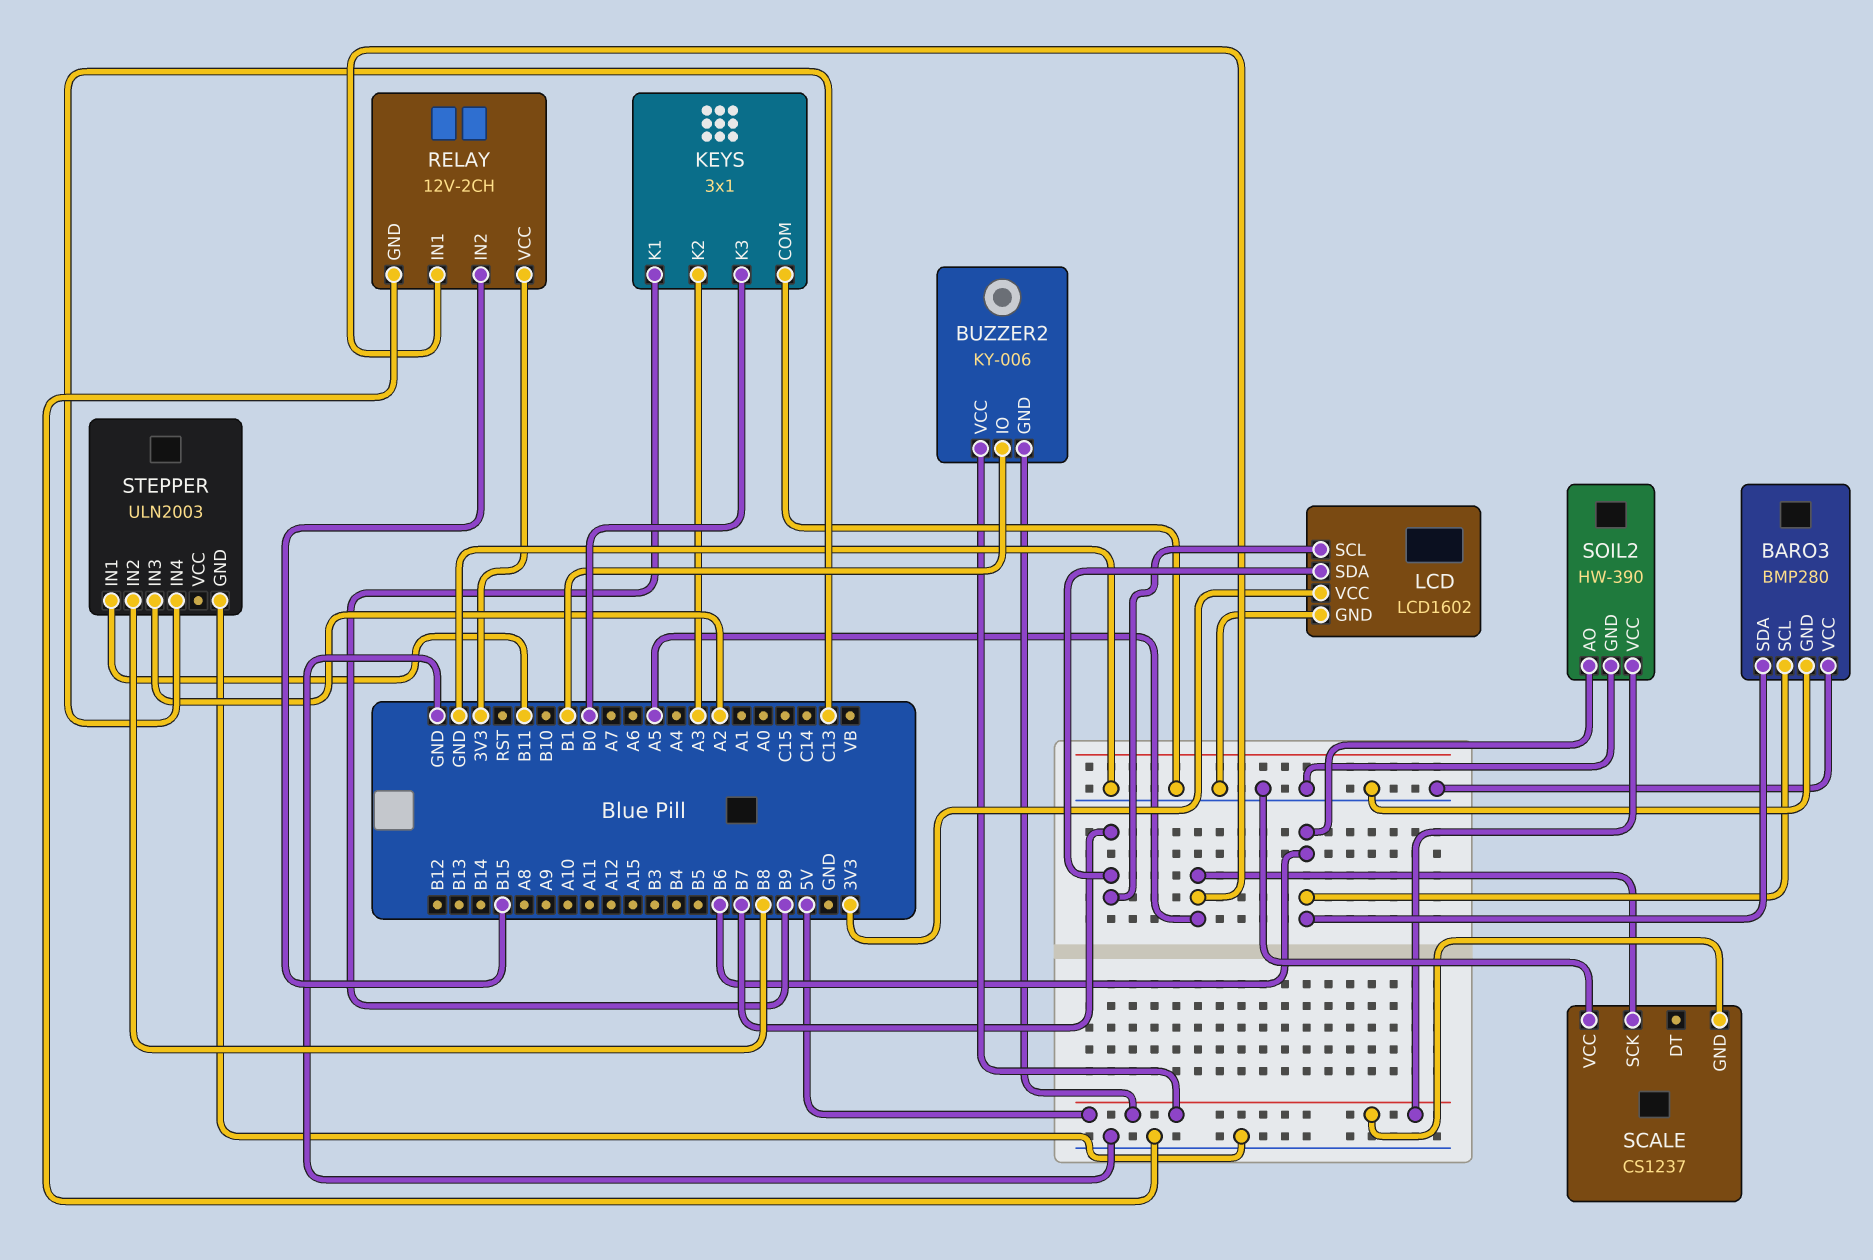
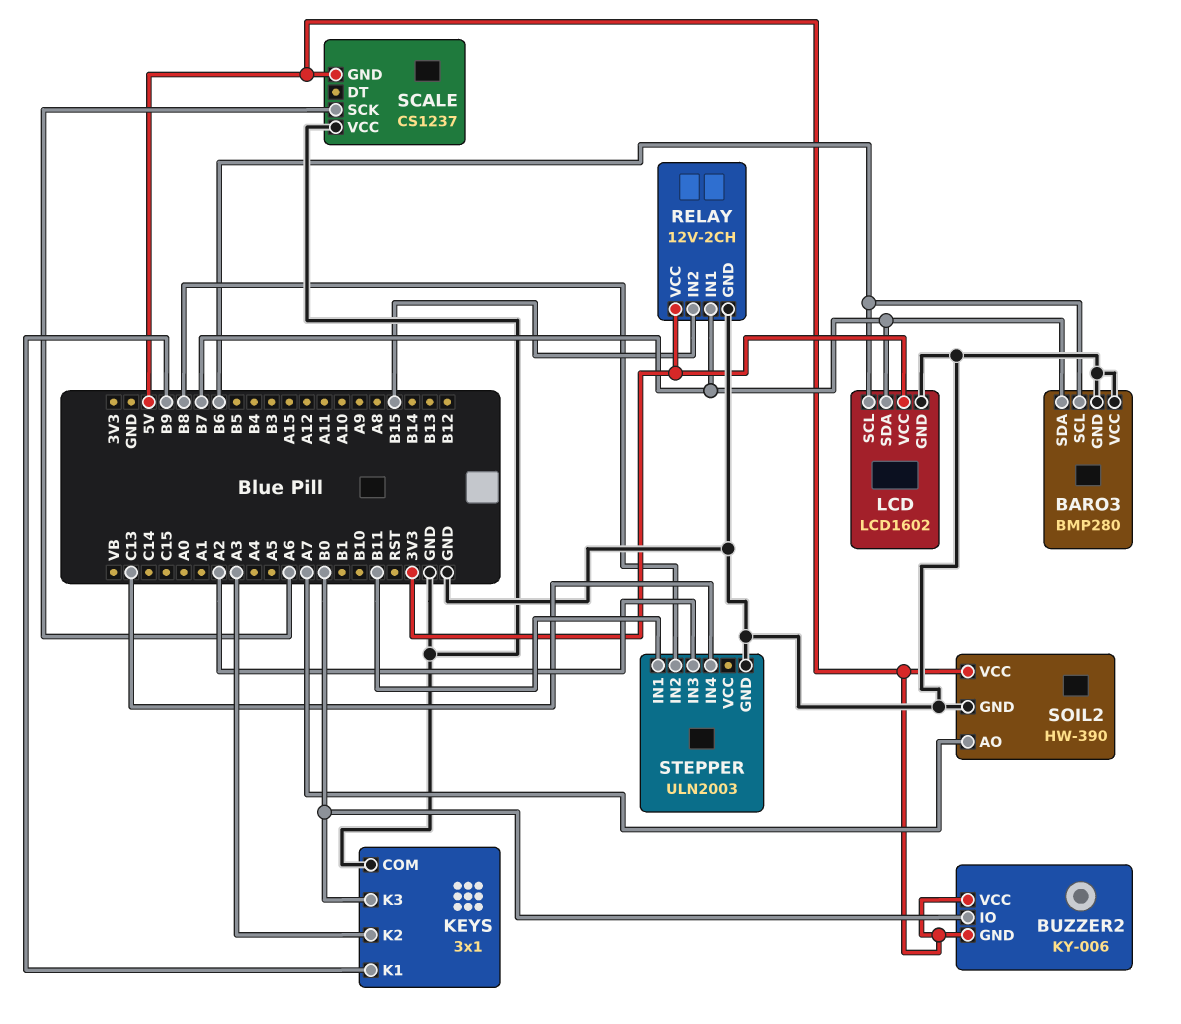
BARO3 pin SDA: B6 -> B7
BUZZER2 pin IO: B1 -> B0
LCD pin SCL: B7 -> B6
RELAY pin IN1: A5 -> B7
SCALE pin SCK: A5 -> A6
SOIL2 pin AO: B6 -> A7

